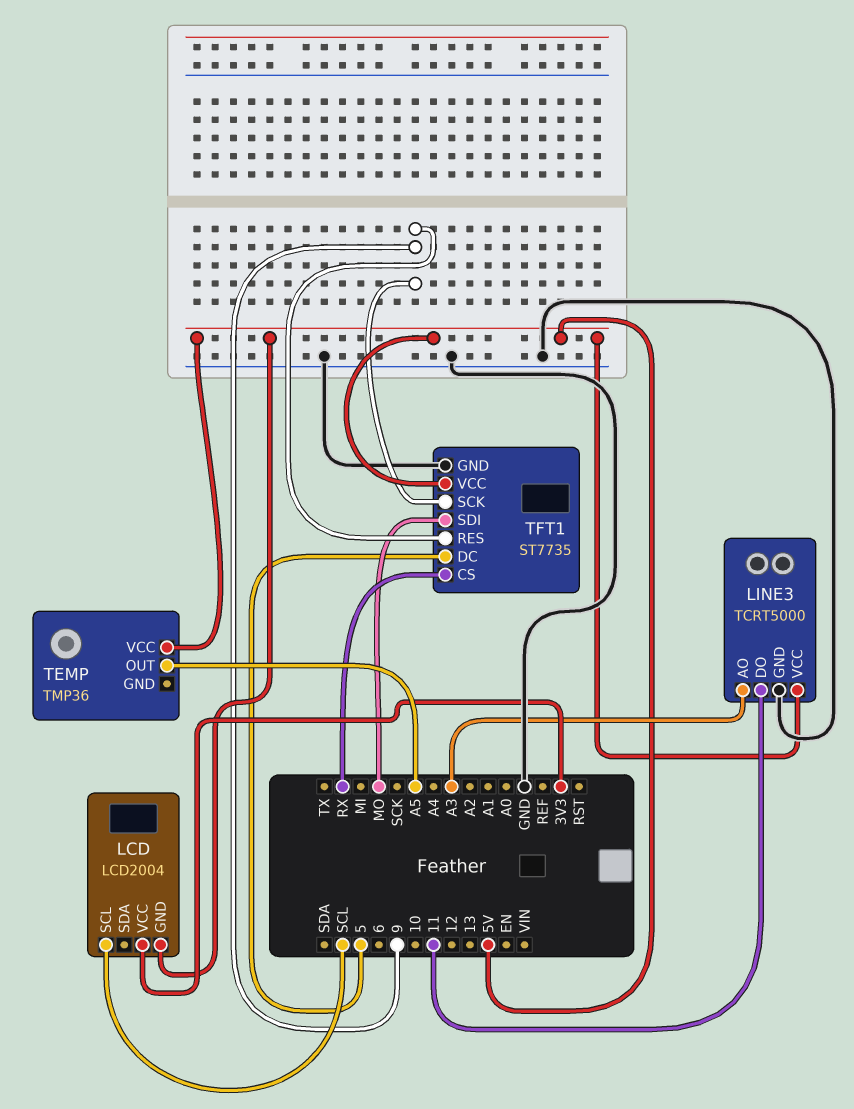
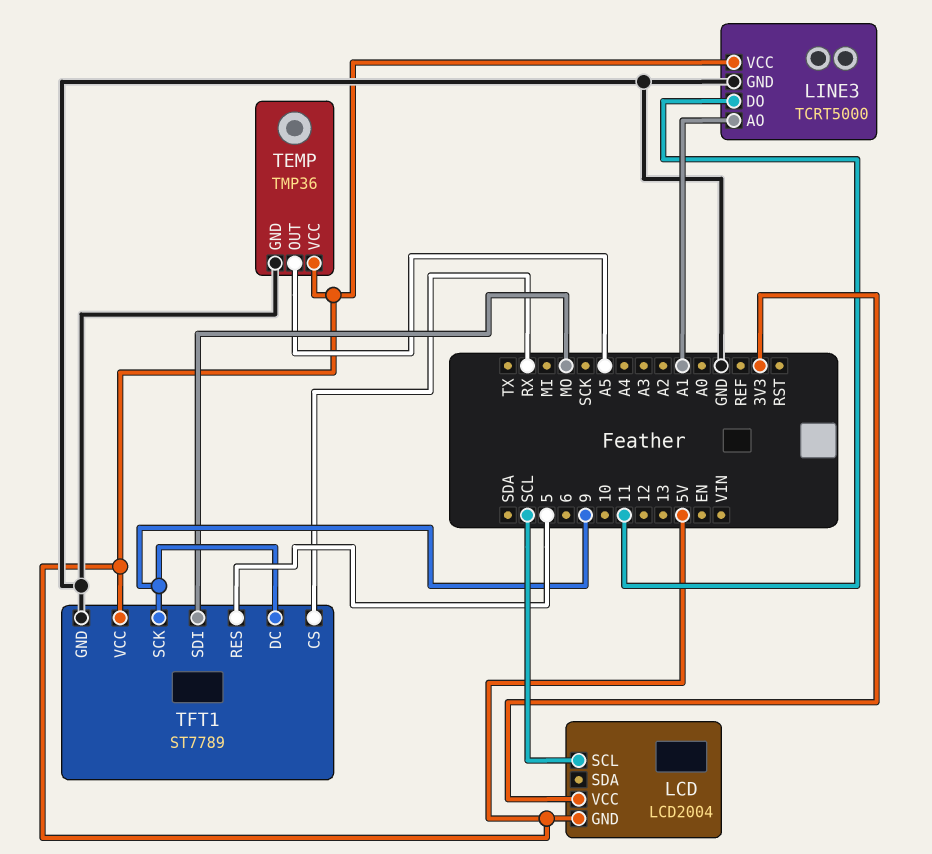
LINE3 pin AO: A3 -> A1
TEMP pin GND: none -> GND
TFT1: ST7735 -> ST7789
TFT1 pin DC: 5 -> 9
TFT1 pin RES: 9 -> 5

